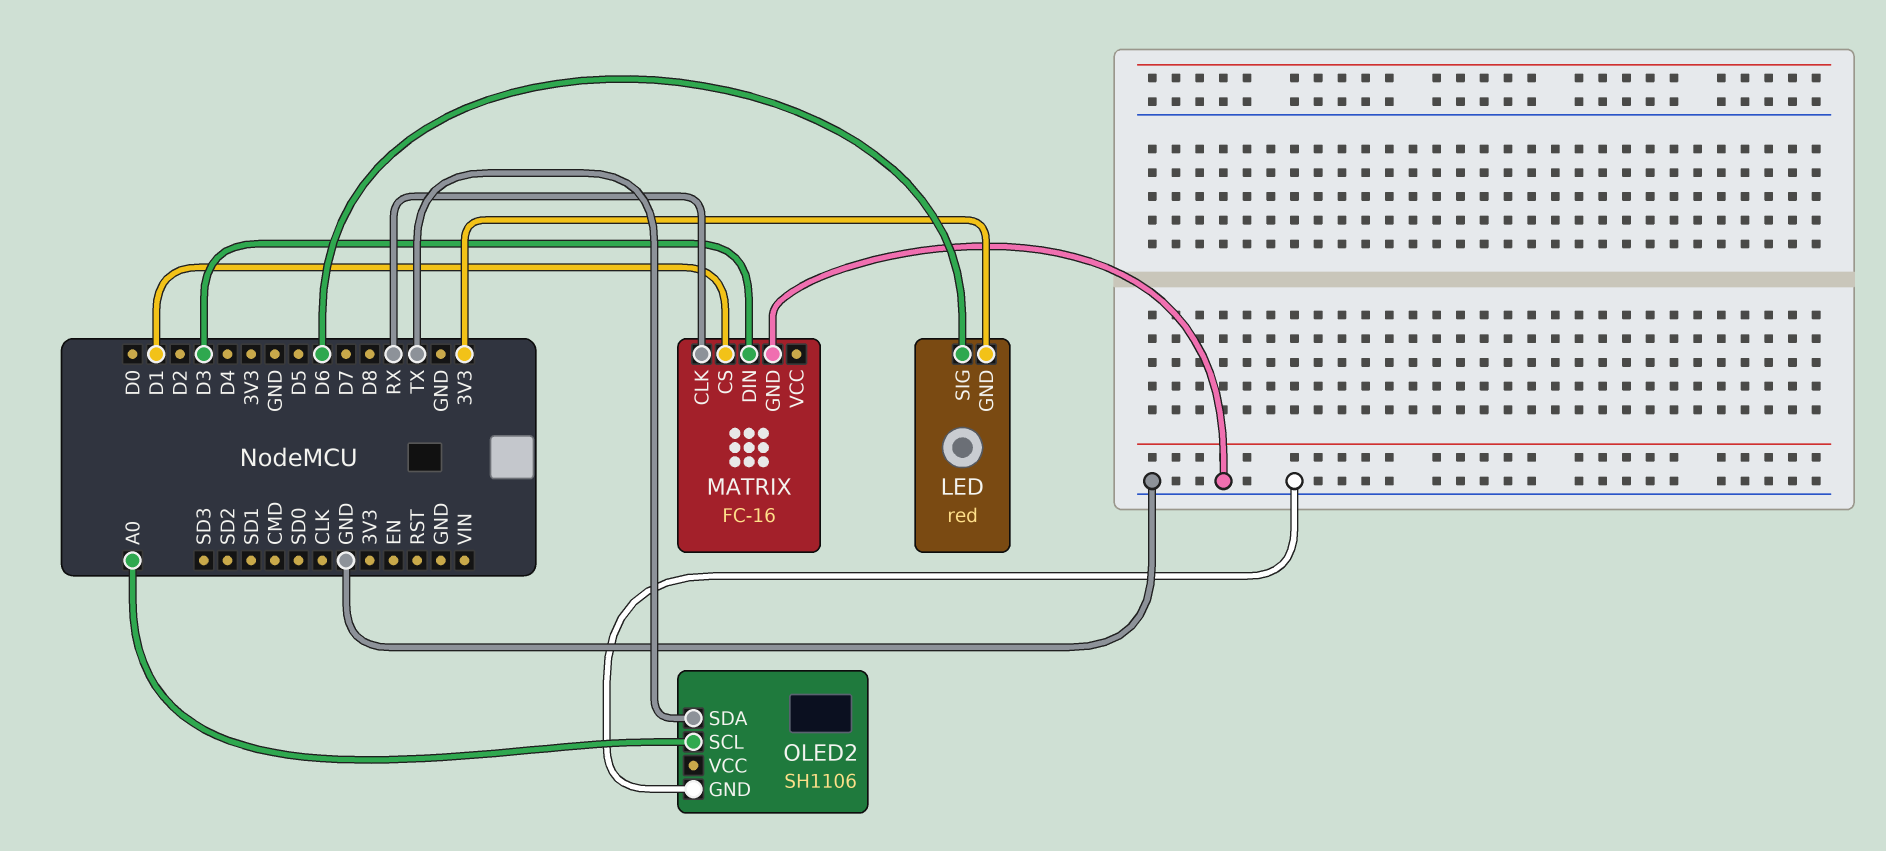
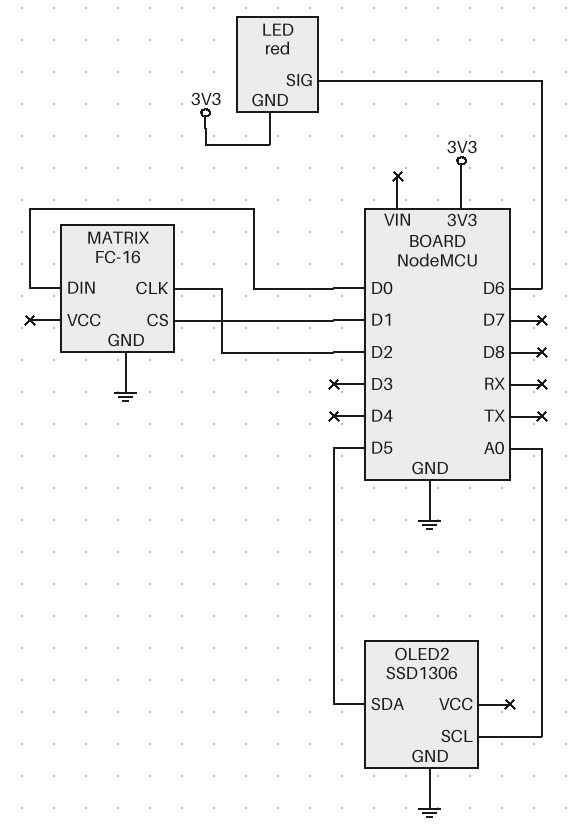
MATRIX pin CLK: RX -> D2
MATRIX pin DIN: D3 -> D0
OLED2: SH1106 -> SSD1306
OLED2 pin SDA: TX -> D5

